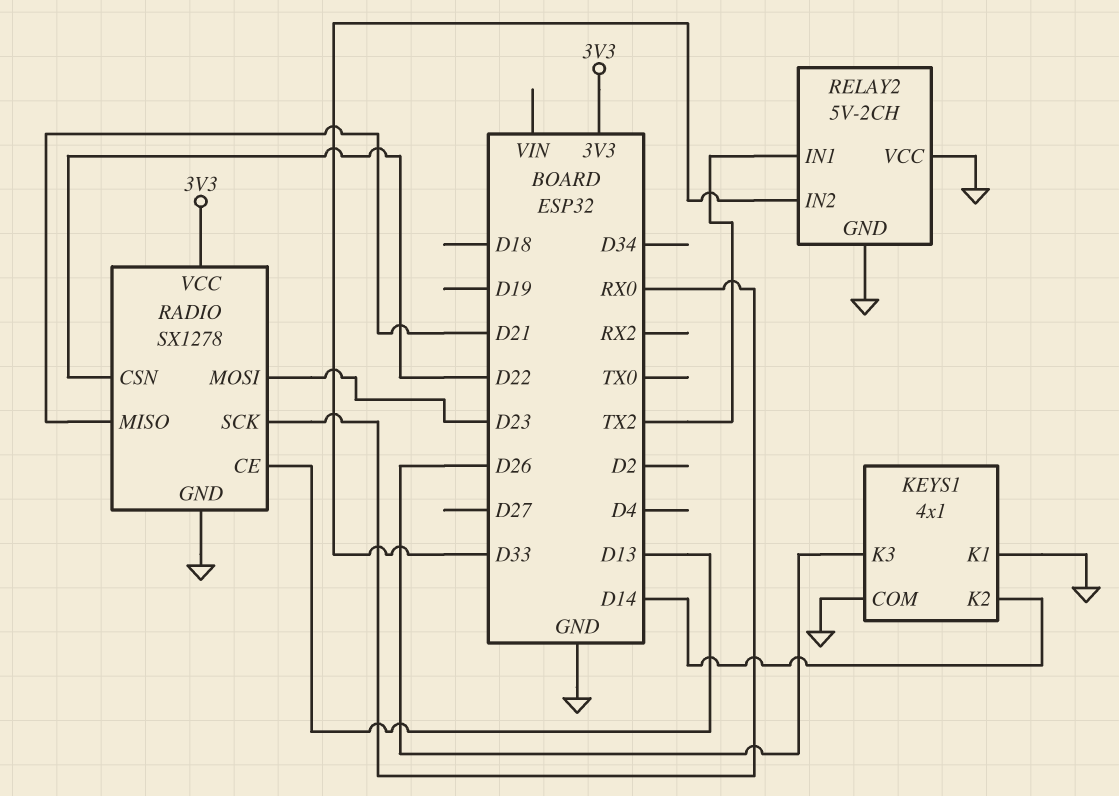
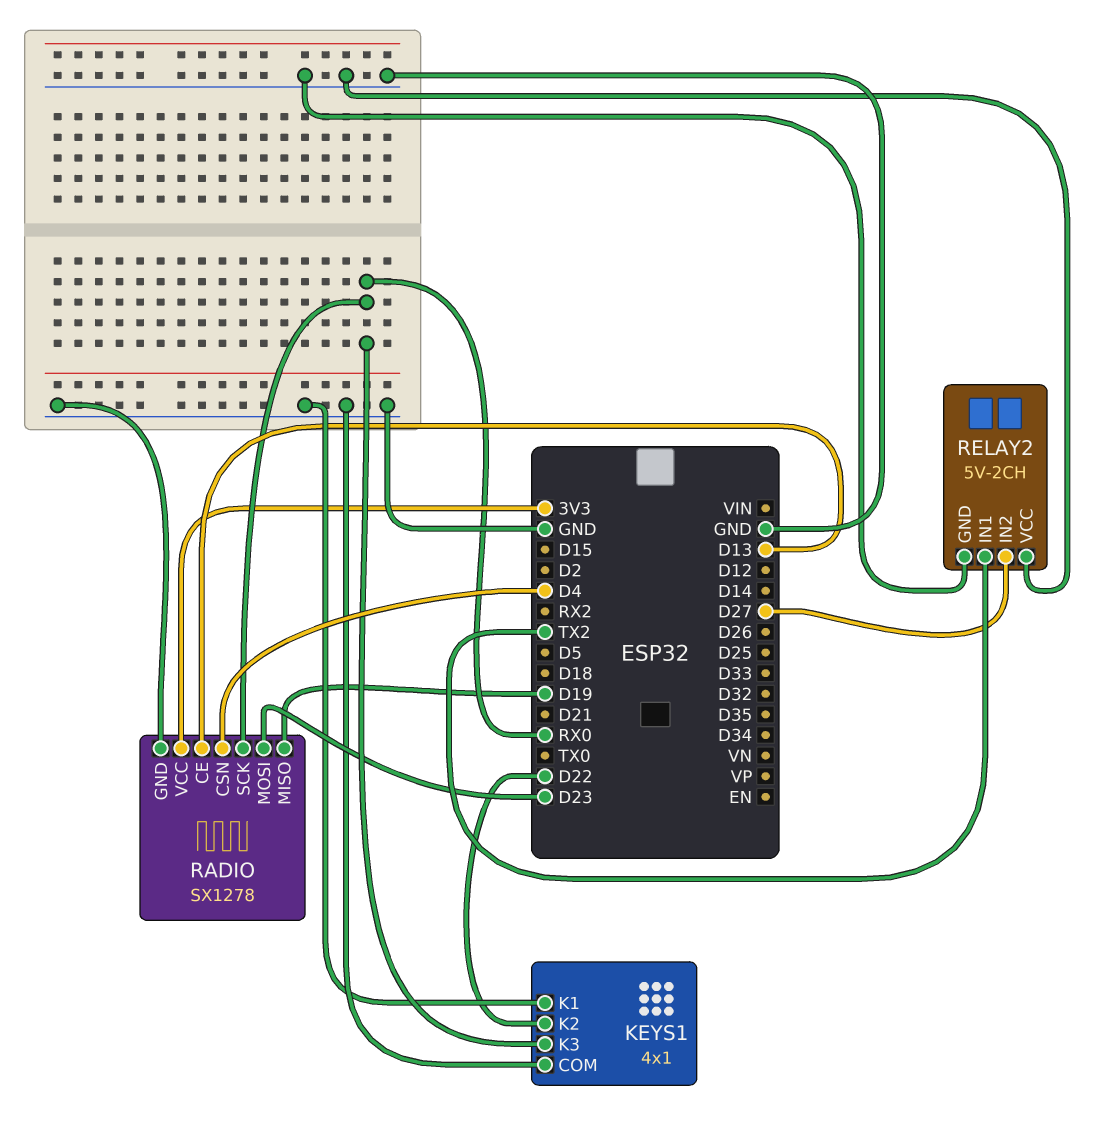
KEYS1 pin K2: D14 -> D22
KEYS1 pin K3: D26 -> RX0
RADIO pin CSN: D22 -> D4
RADIO pin MISO: D21 -> D19
RELAY2 pin IN2: D33 -> D27

